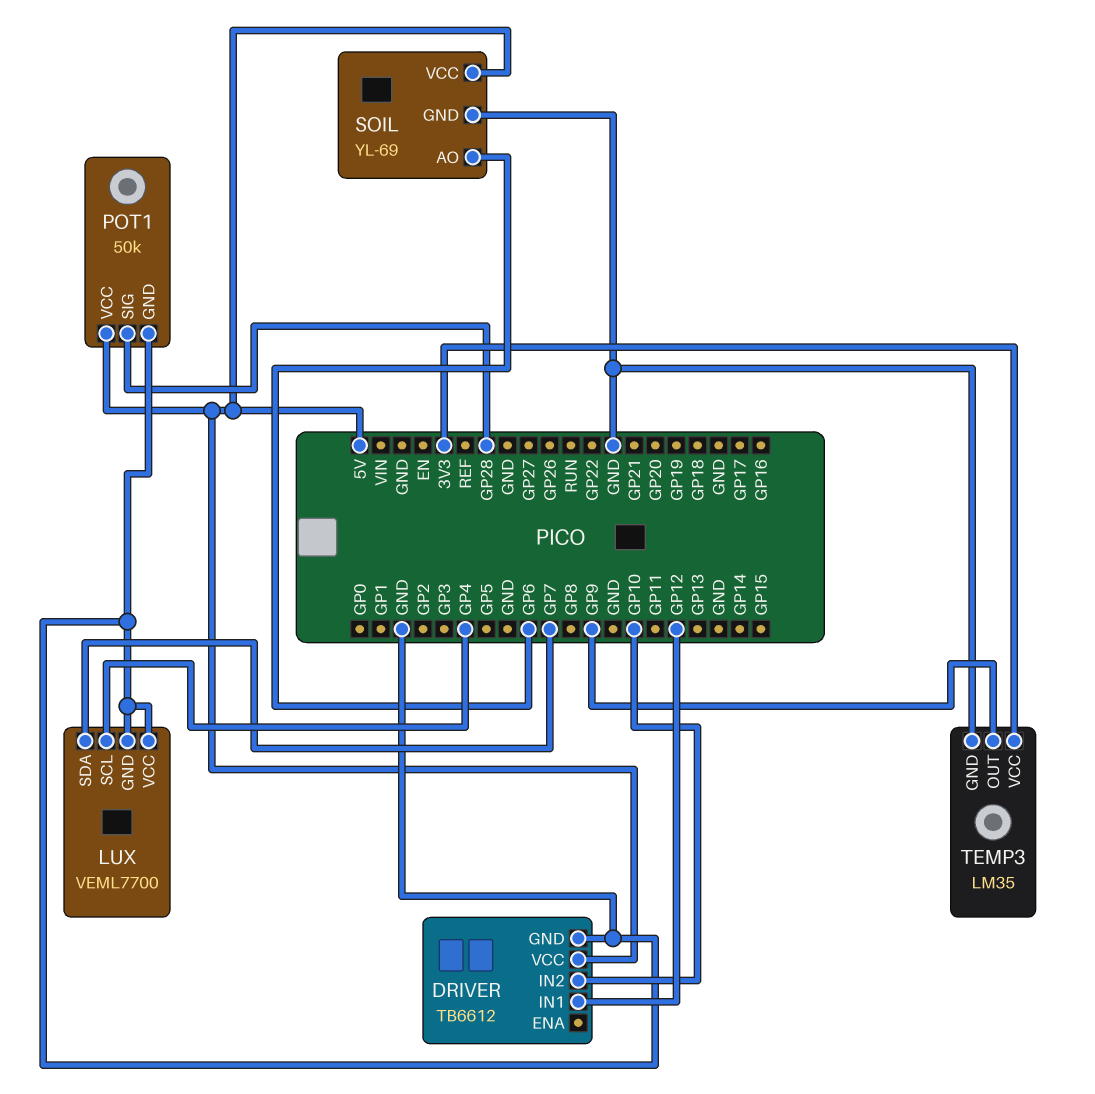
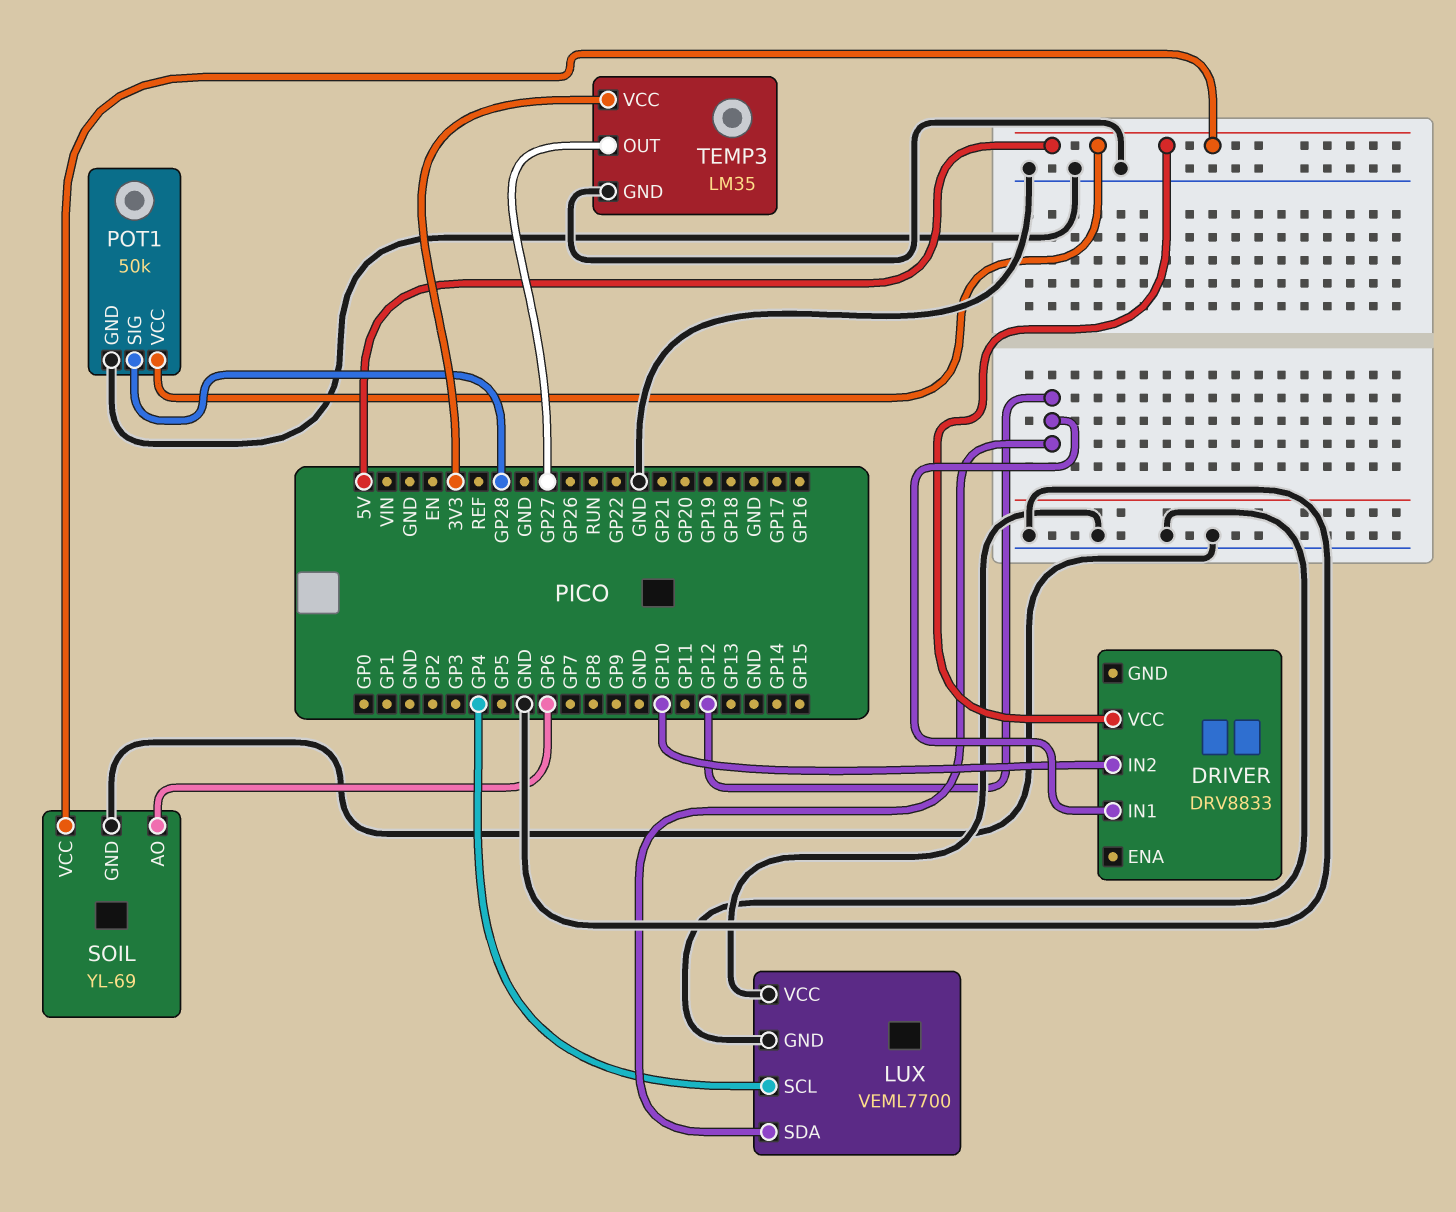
DRIVER: TB6612 -> DRV8833
DRIVER pin GND: GND -> none
LUX pin SDA: GP7 -> GP12
TEMP3 pin OUT: GP9 -> GP27

